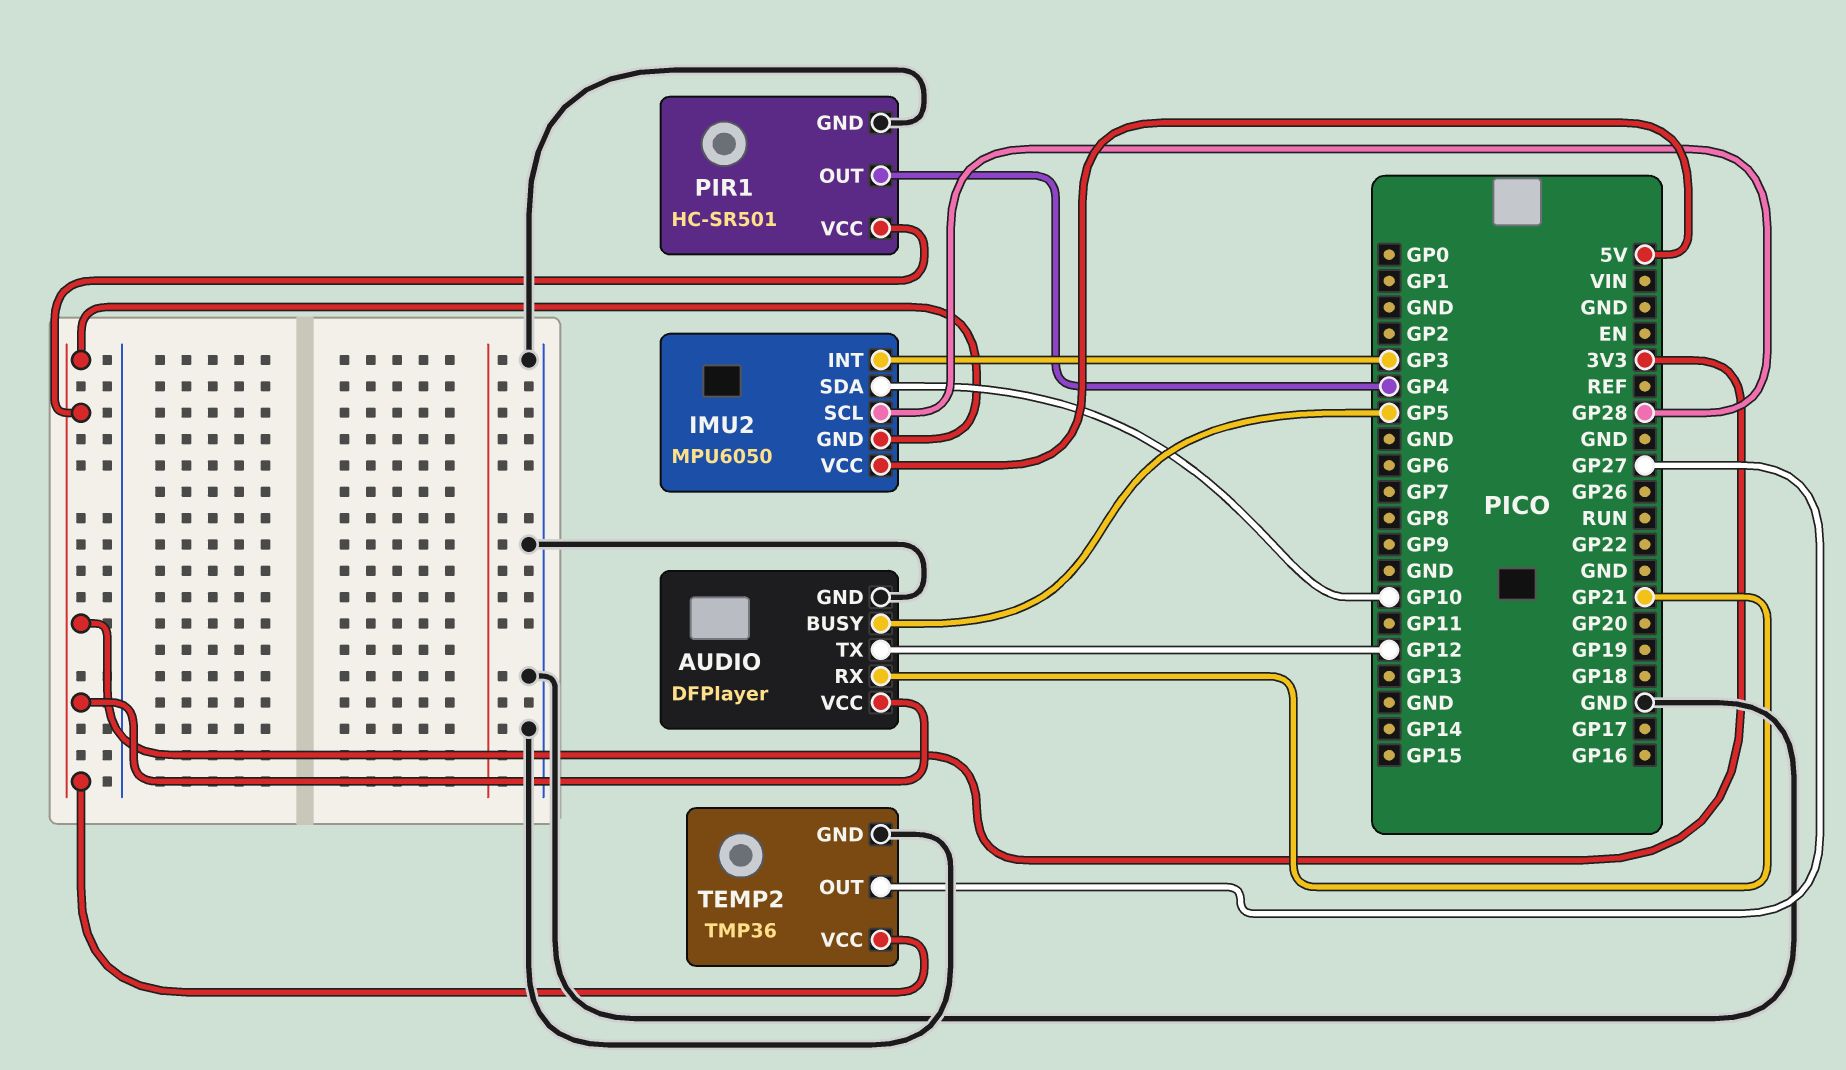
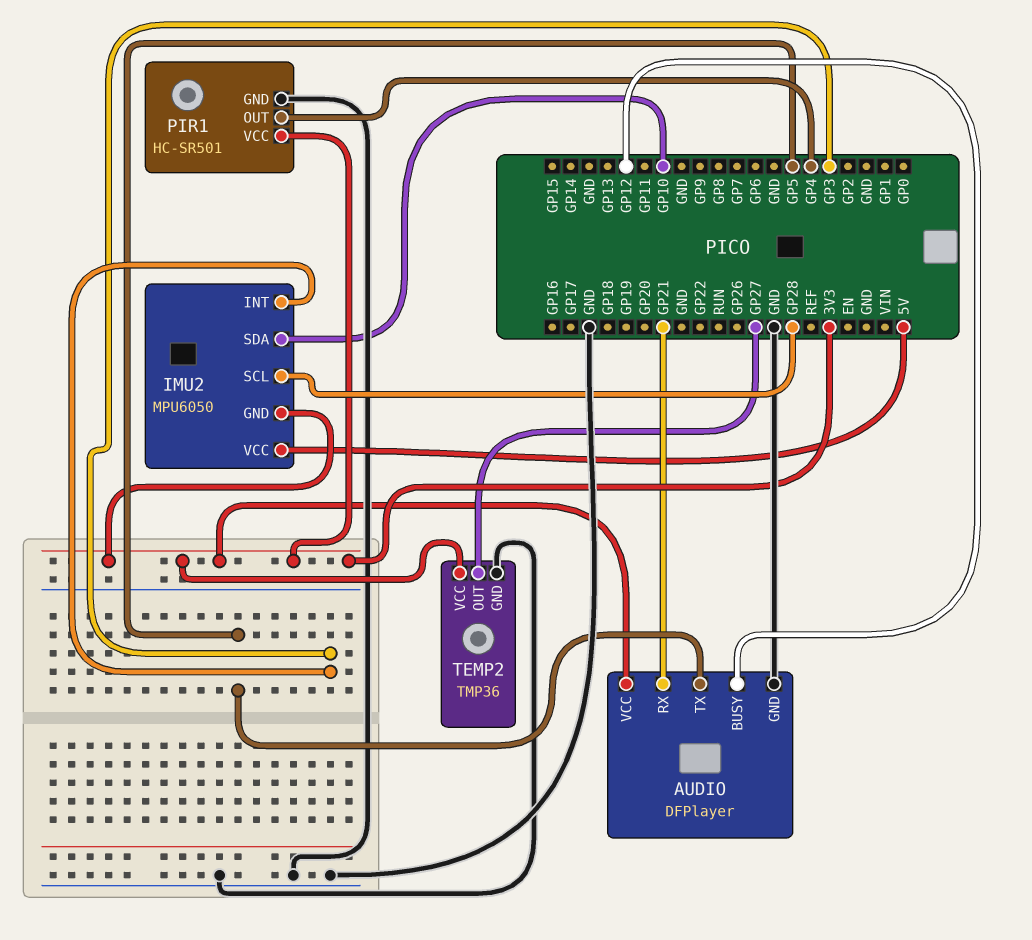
AUDIO pin BUSY: GP5 -> GP12
AUDIO pin TX: GP12 -> GP5

